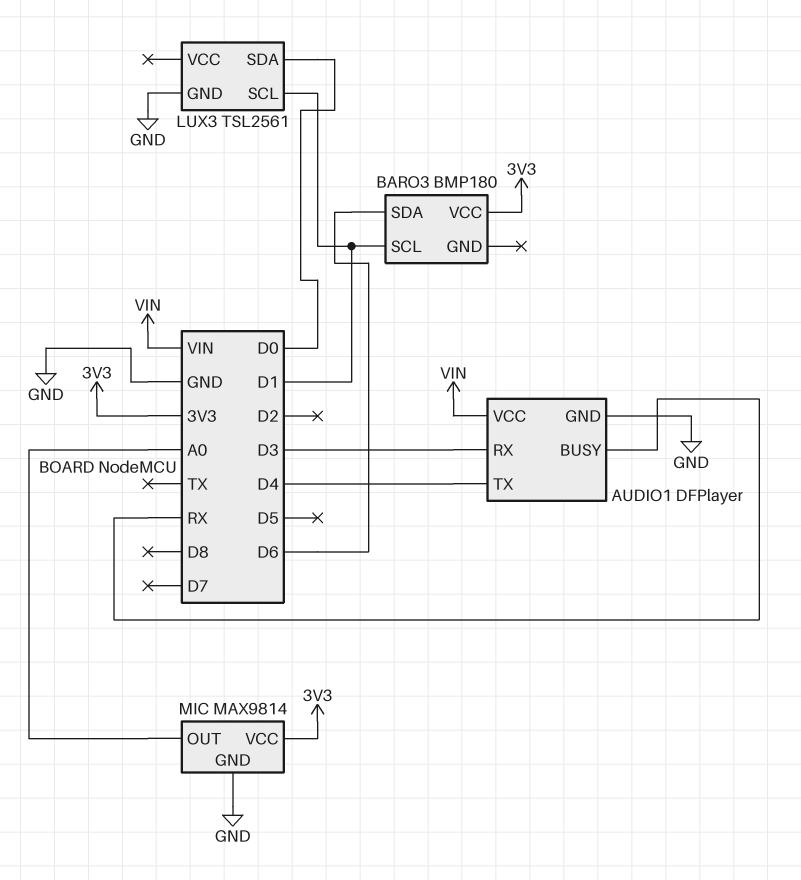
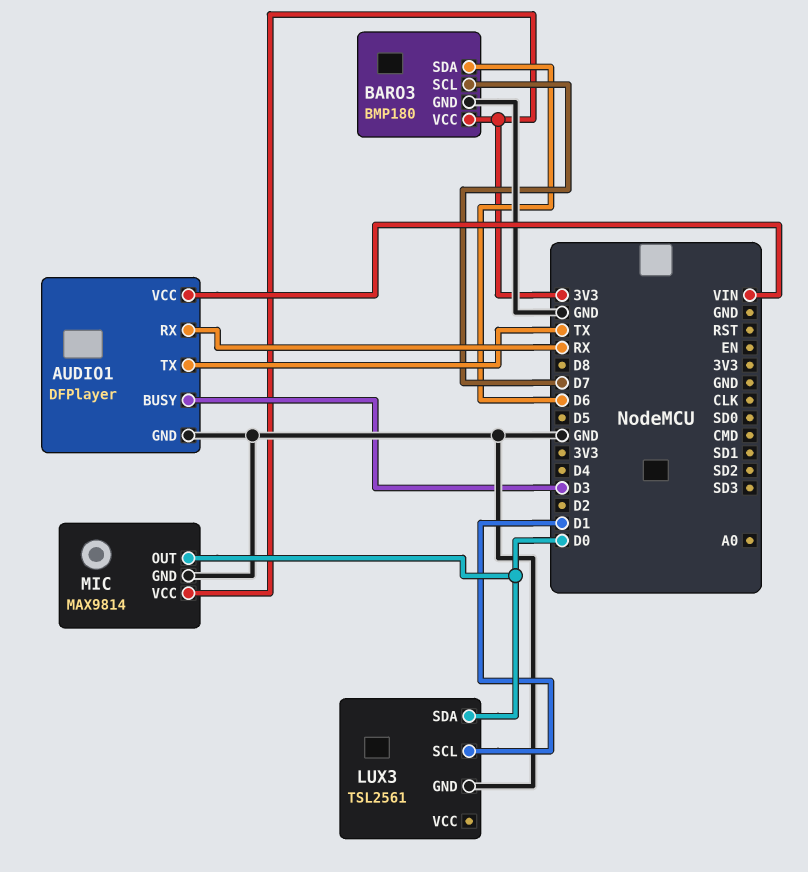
AUDIO1 pin BUSY: RX -> D3
AUDIO1 pin RX: D3 -> RX
AUDIO1 pin TX: D4 -> TX
BARO3 pin GND: none -> GND
BARO3 pin SCL: D1 -> D7
MIC pin OUT: A0 -> D0

